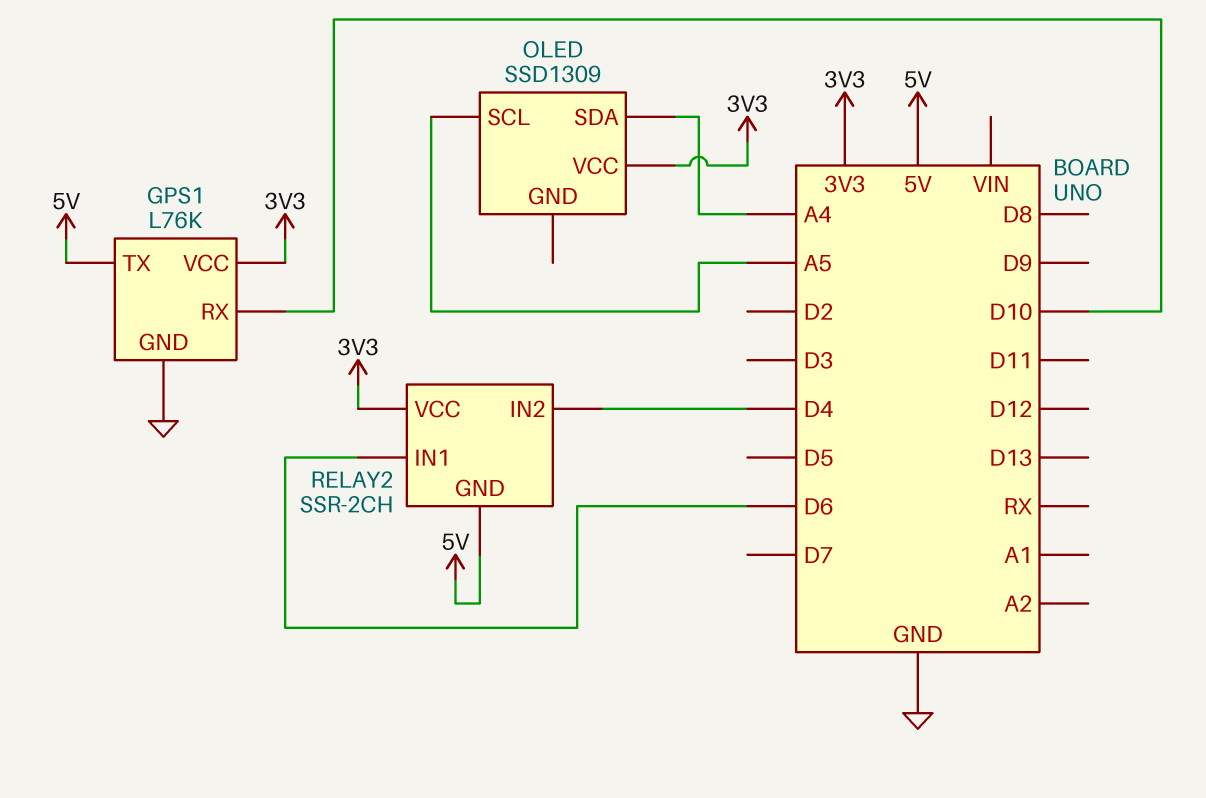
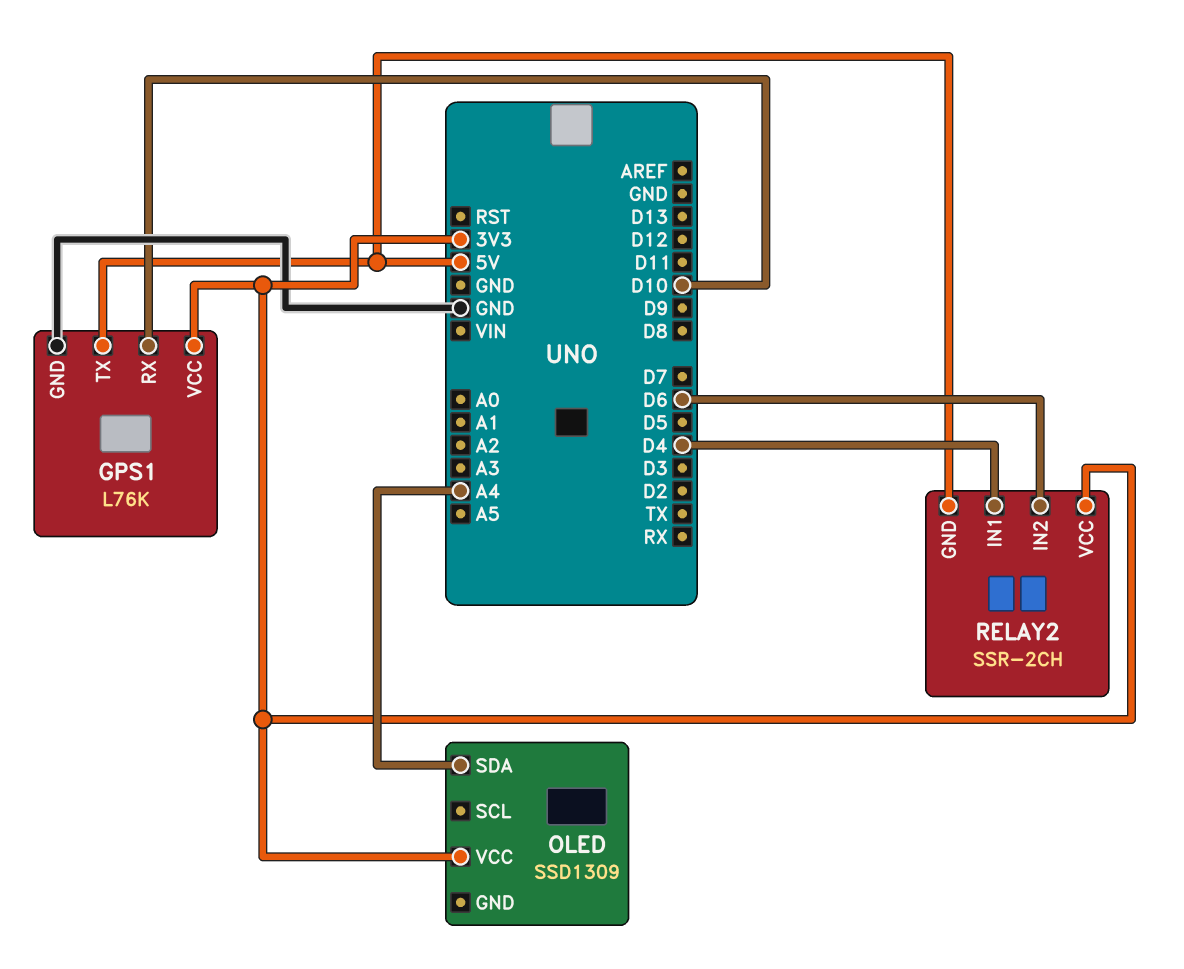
OLED pin SCL: A5 -> none
RELAY2 pin IN1: D6 -> D4
RELAY2 pin IN2: D4 -> D6

